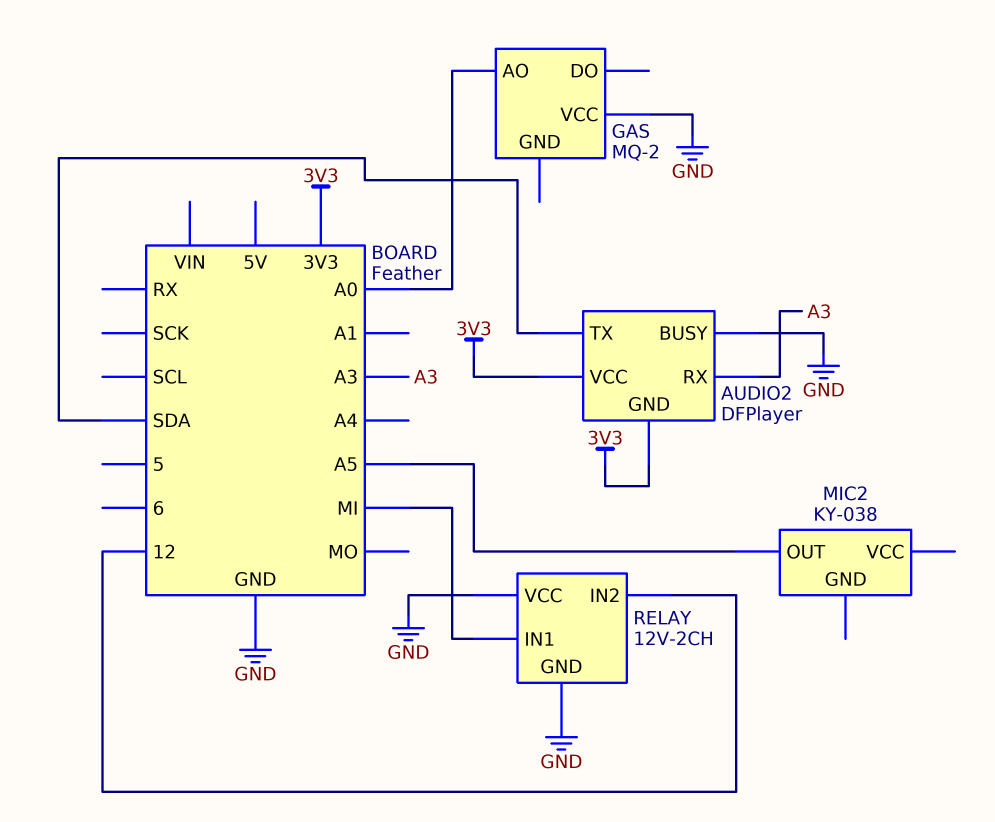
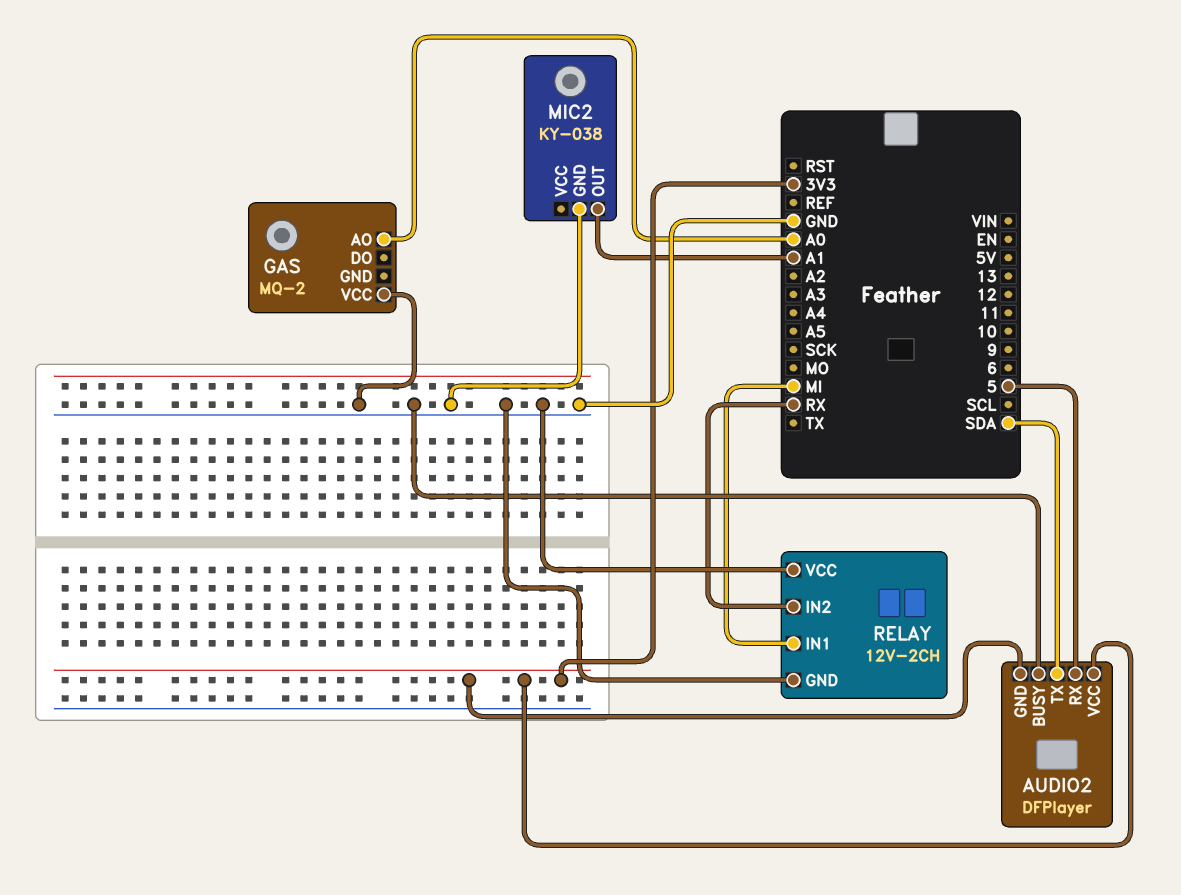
AUDIO2 pin RX: A3 -> 5
MIC2 pin GND: none -> GND
MIC2 pin OUT: A5 -> A1
RELAY pin IN2: 12 -> RX

